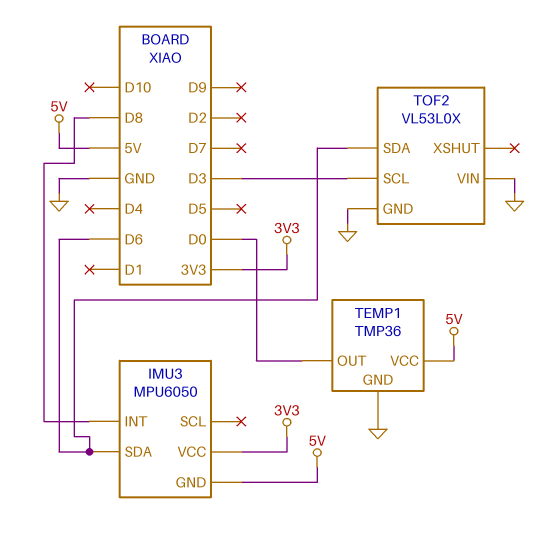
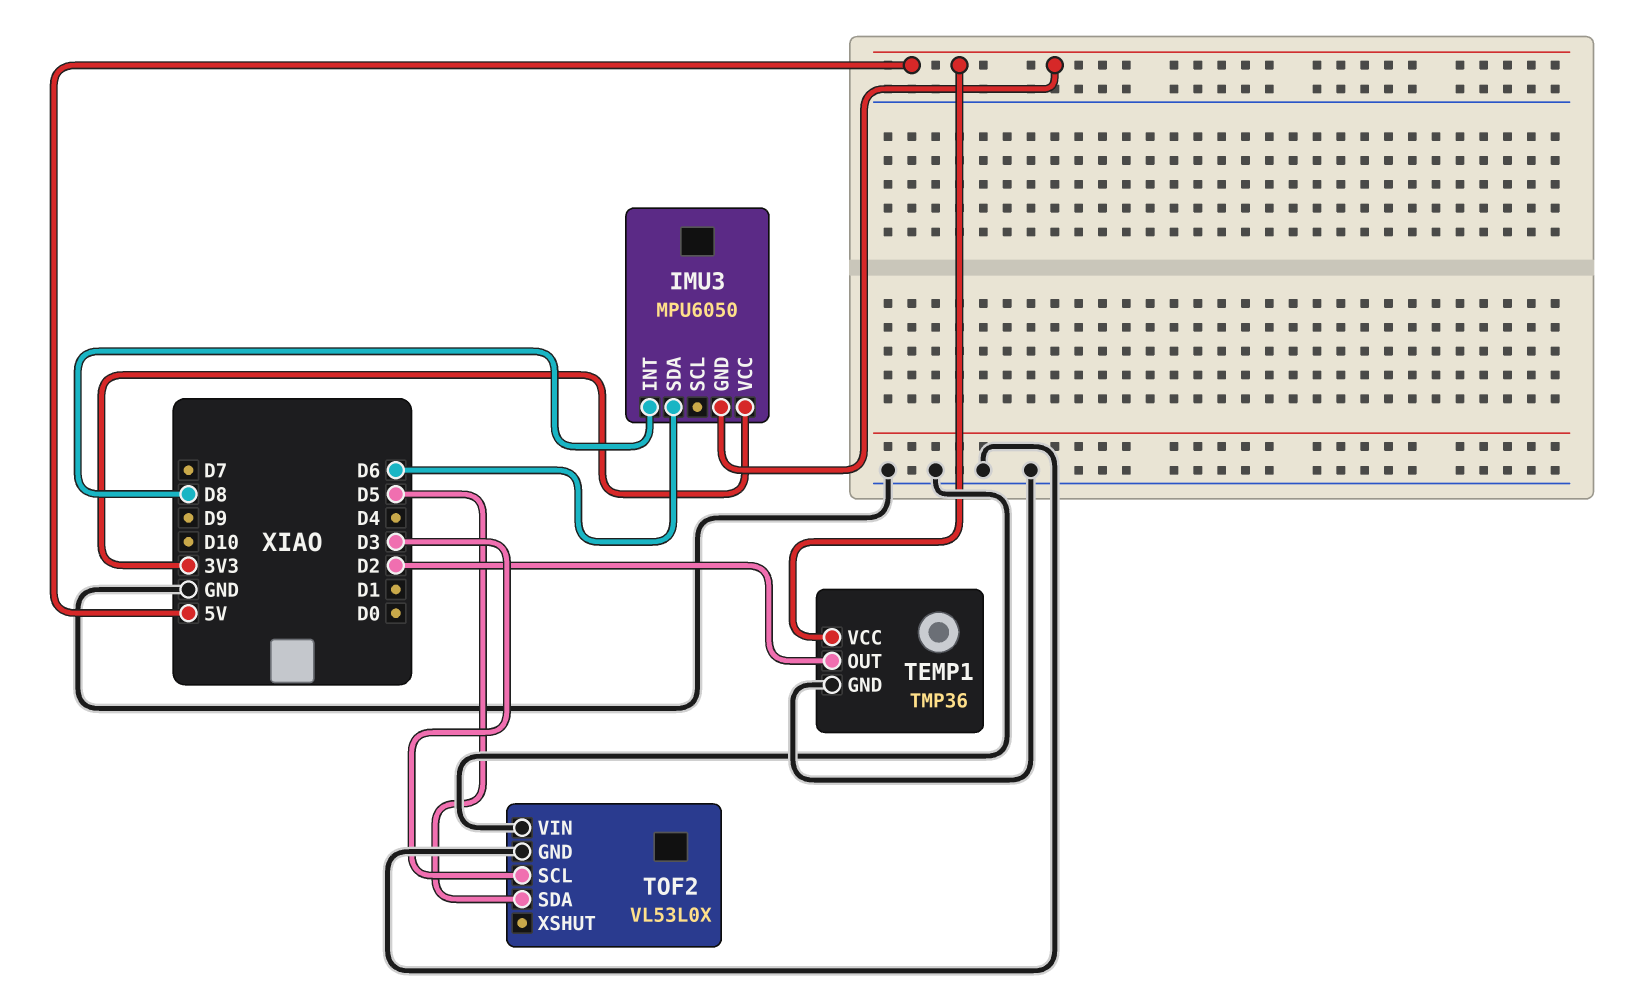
TEMP1 pin OUT: D0 -> D2
TOF2 pin SDA: D6 -> D5

